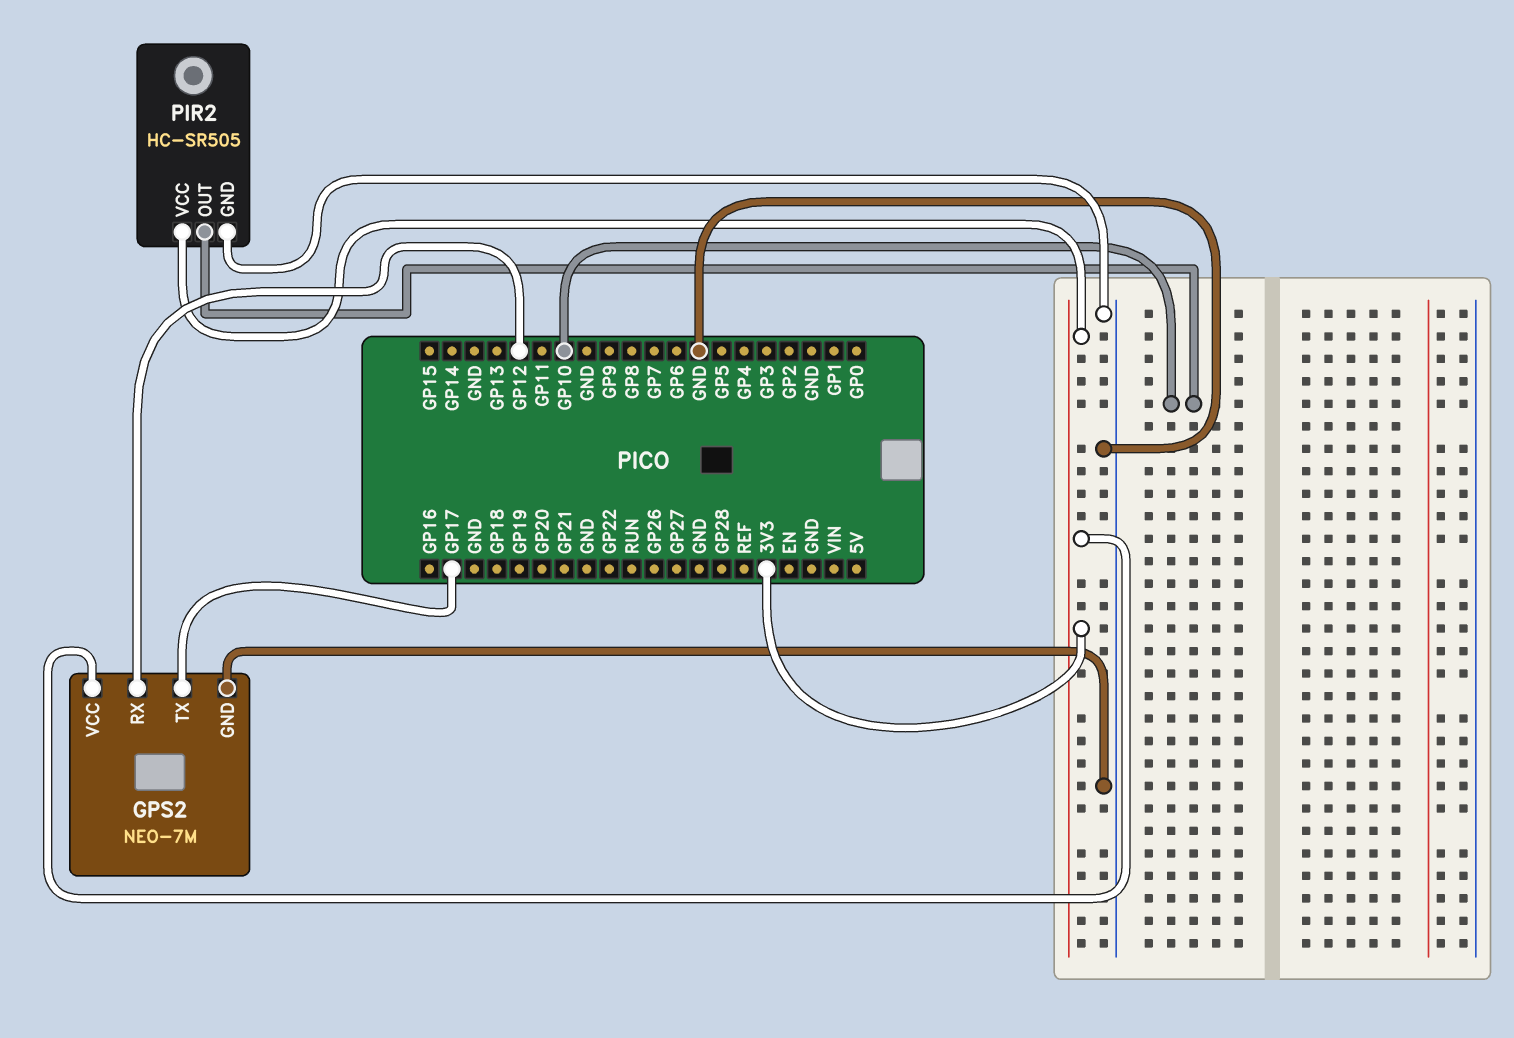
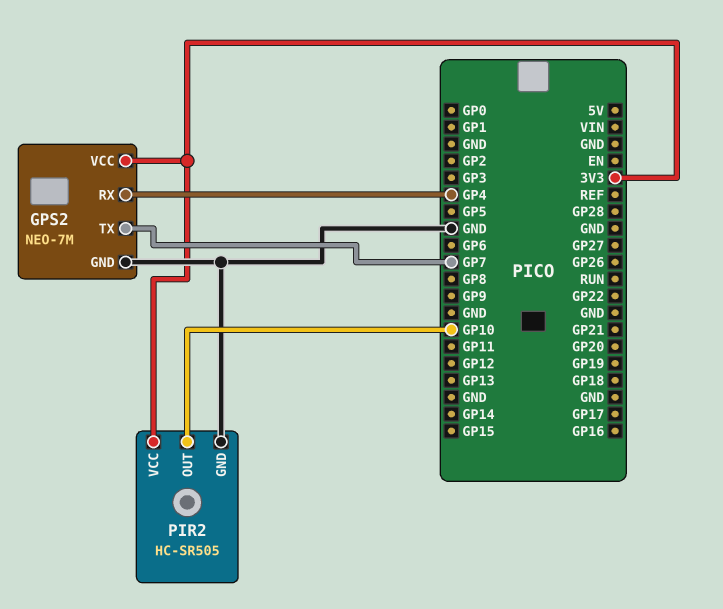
GPS2 pin RX: GP12 -> GP4
GPS2 pin TX: GP17 -> GP7

